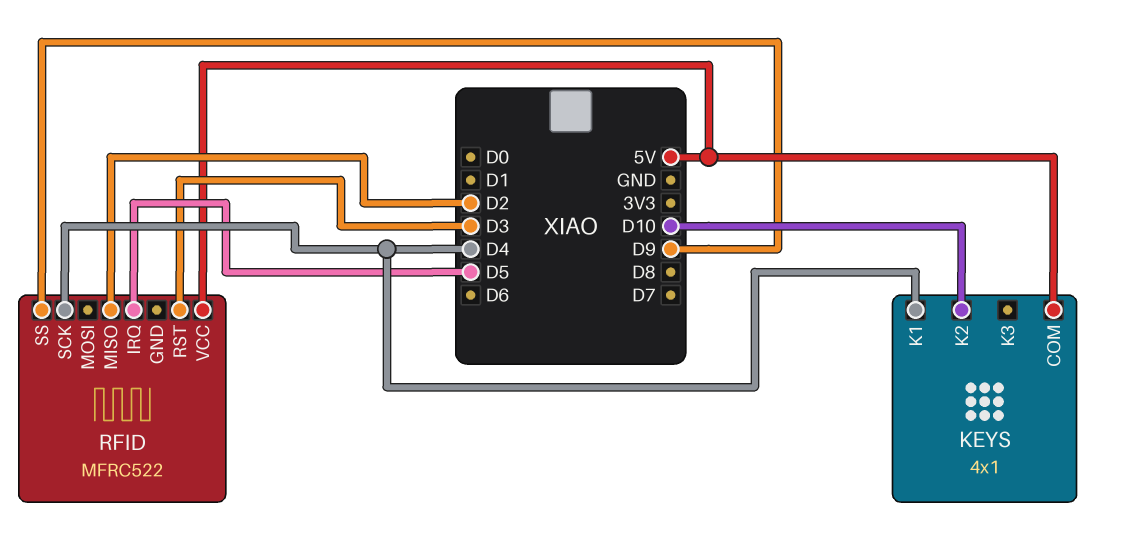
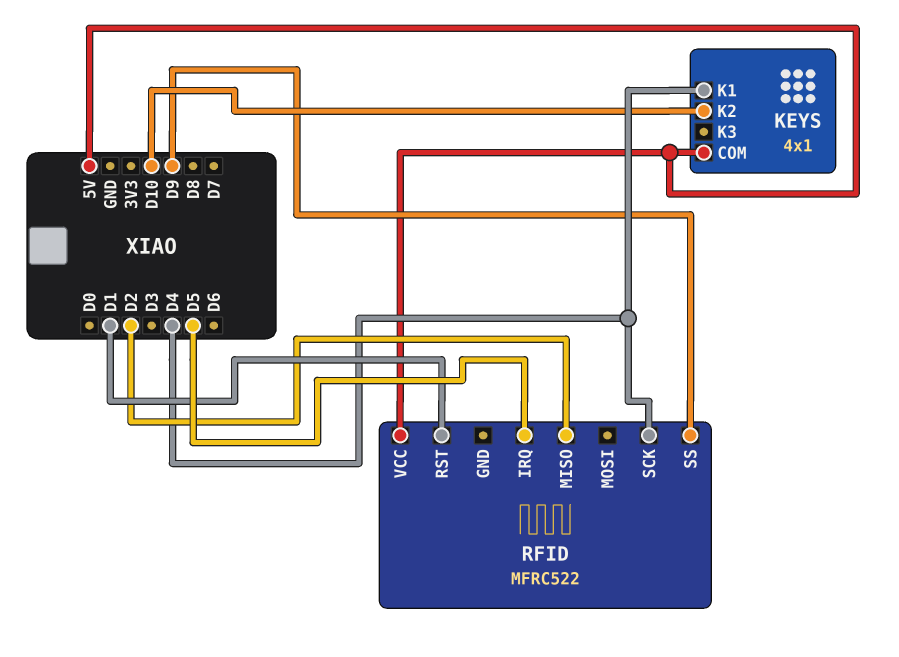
RFID pin RST: D3 -> D1

